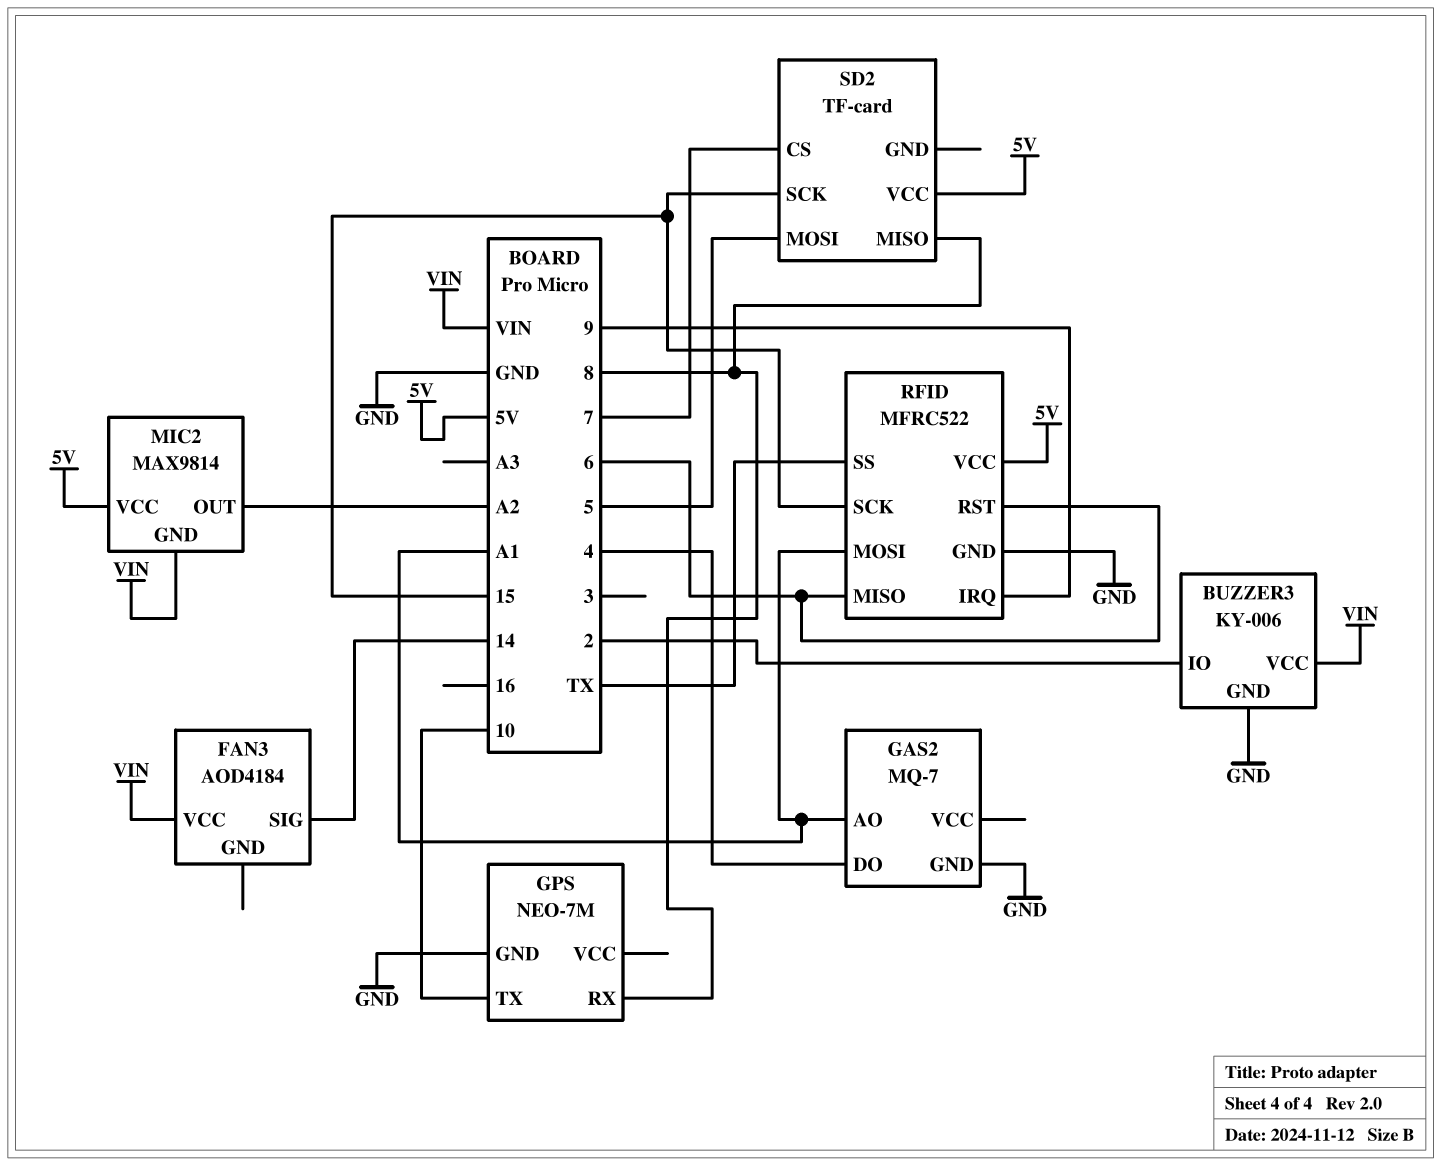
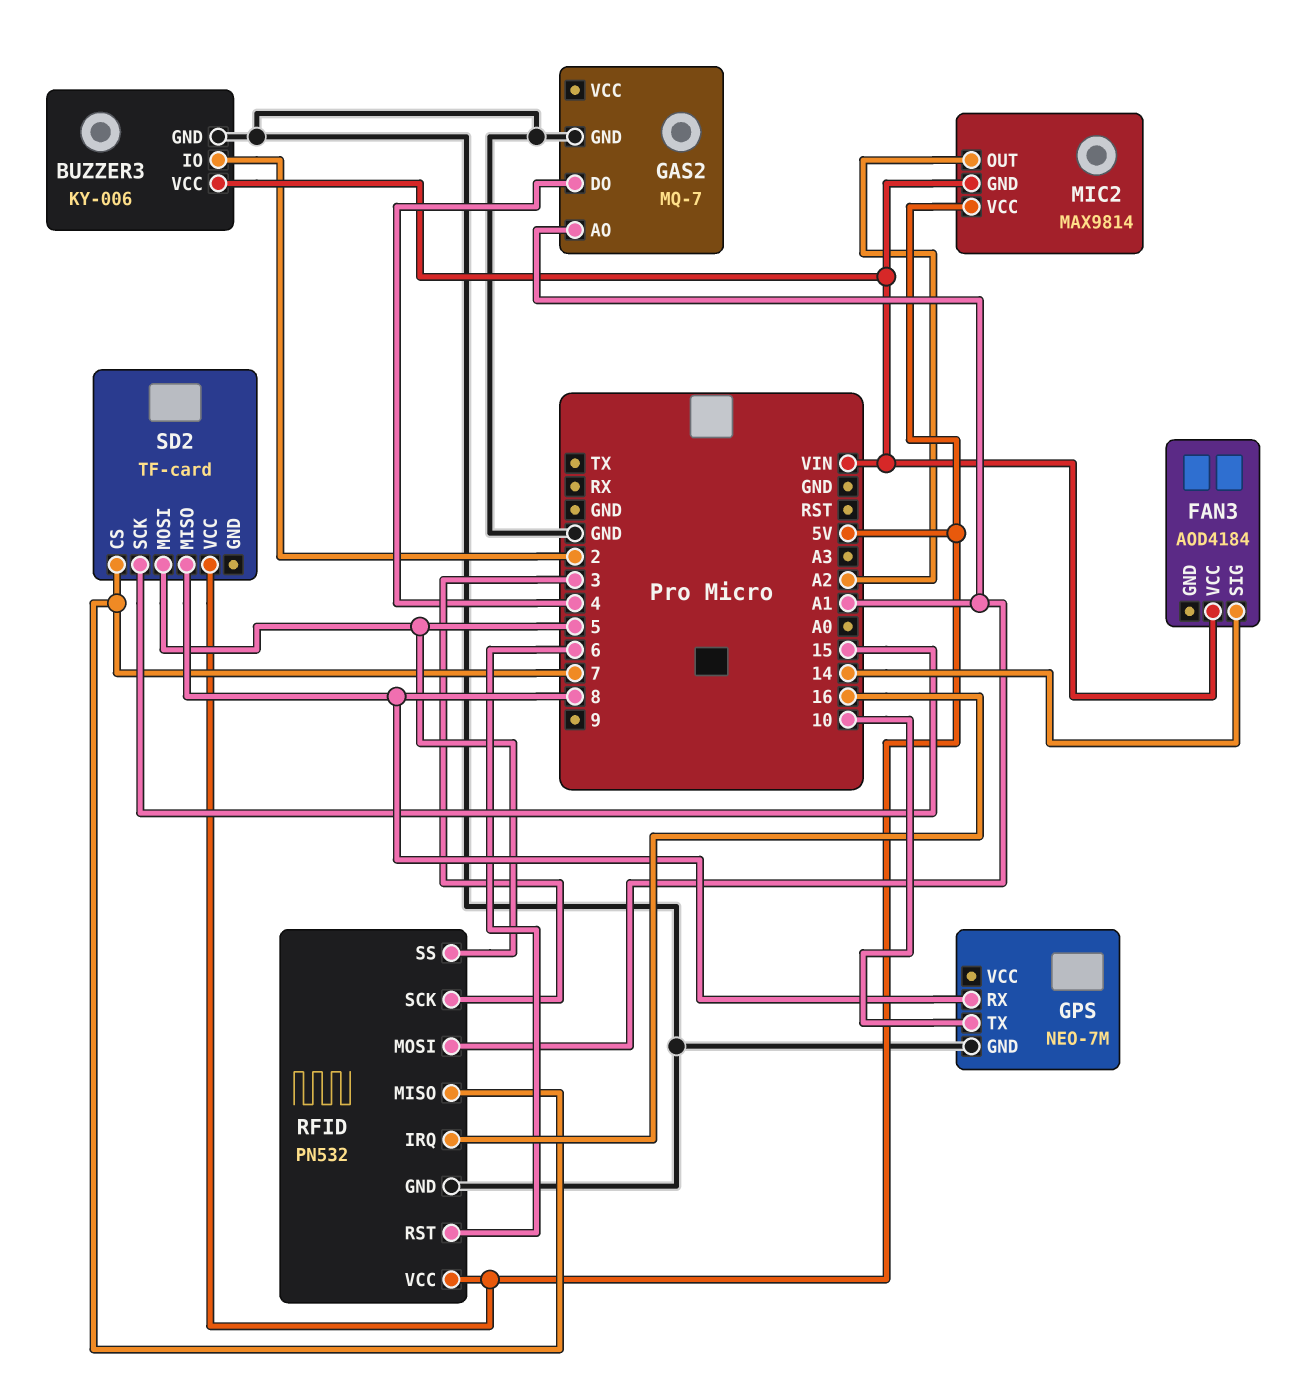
RFID: MFRC522 -> PN532
RFID pin IRQ: 9 -> 16
RFID pin MISO: 6 -> 7
RFID pin SCK: 15 -> 3
RFID pin SS: TX -> 5

